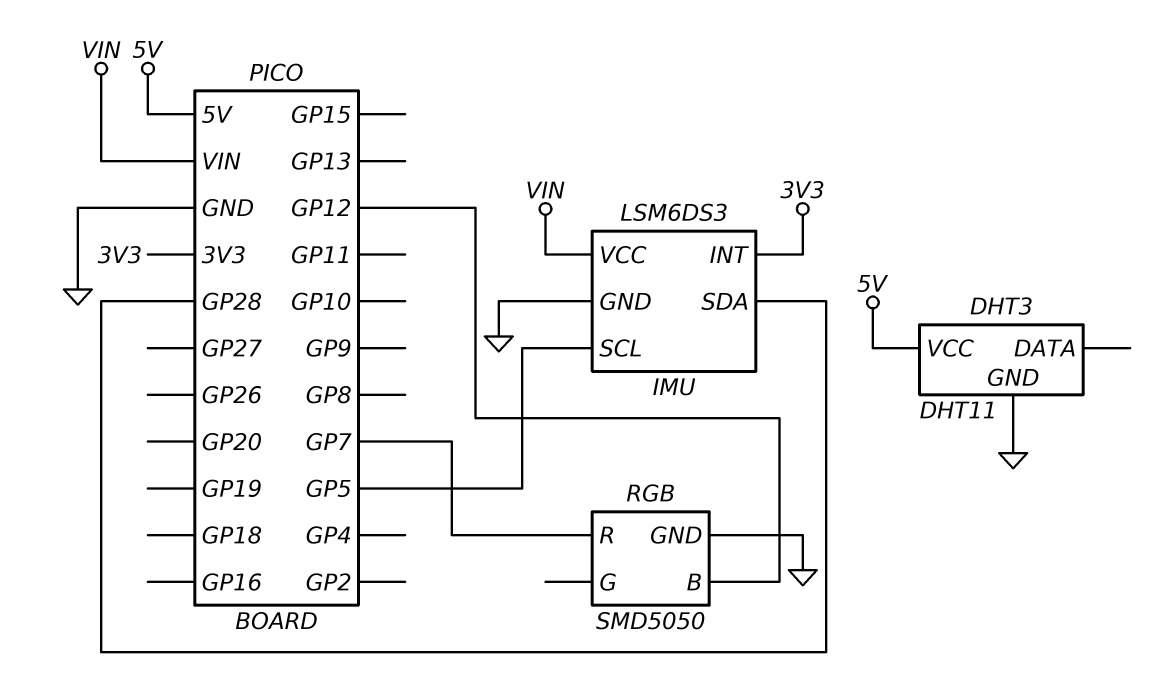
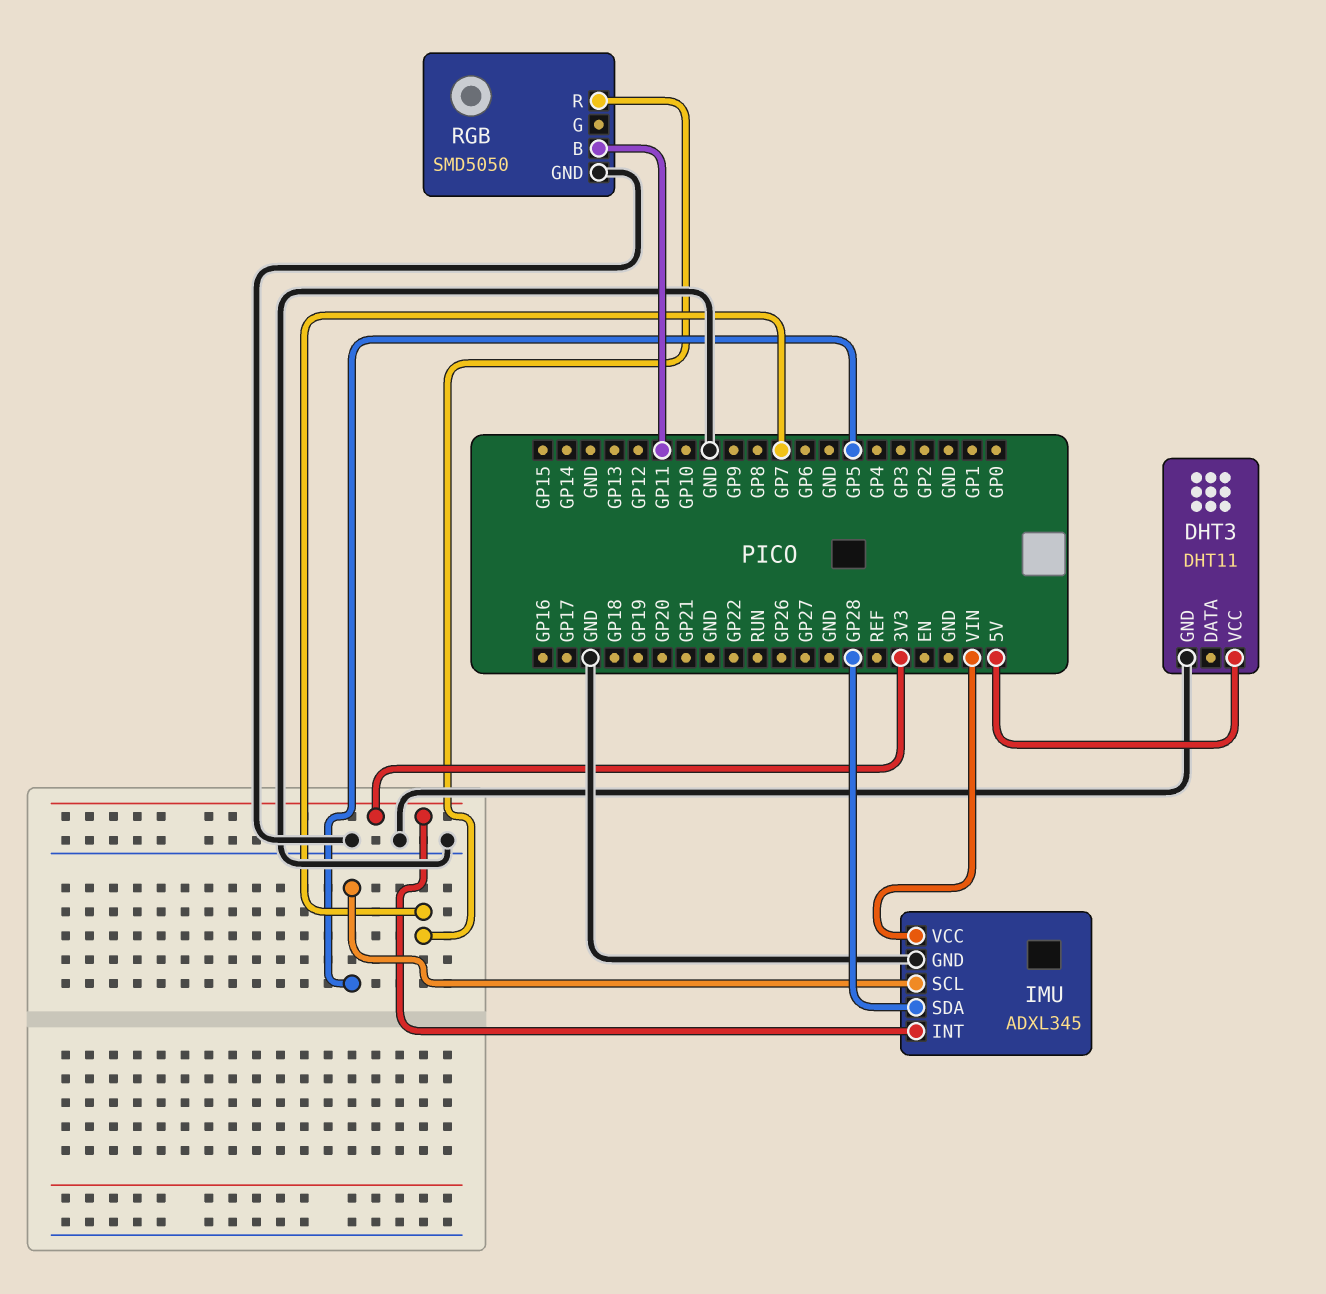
IMU: LSM6DS3 -> ADXL345
RGB pin B: GP12 -> GP11

